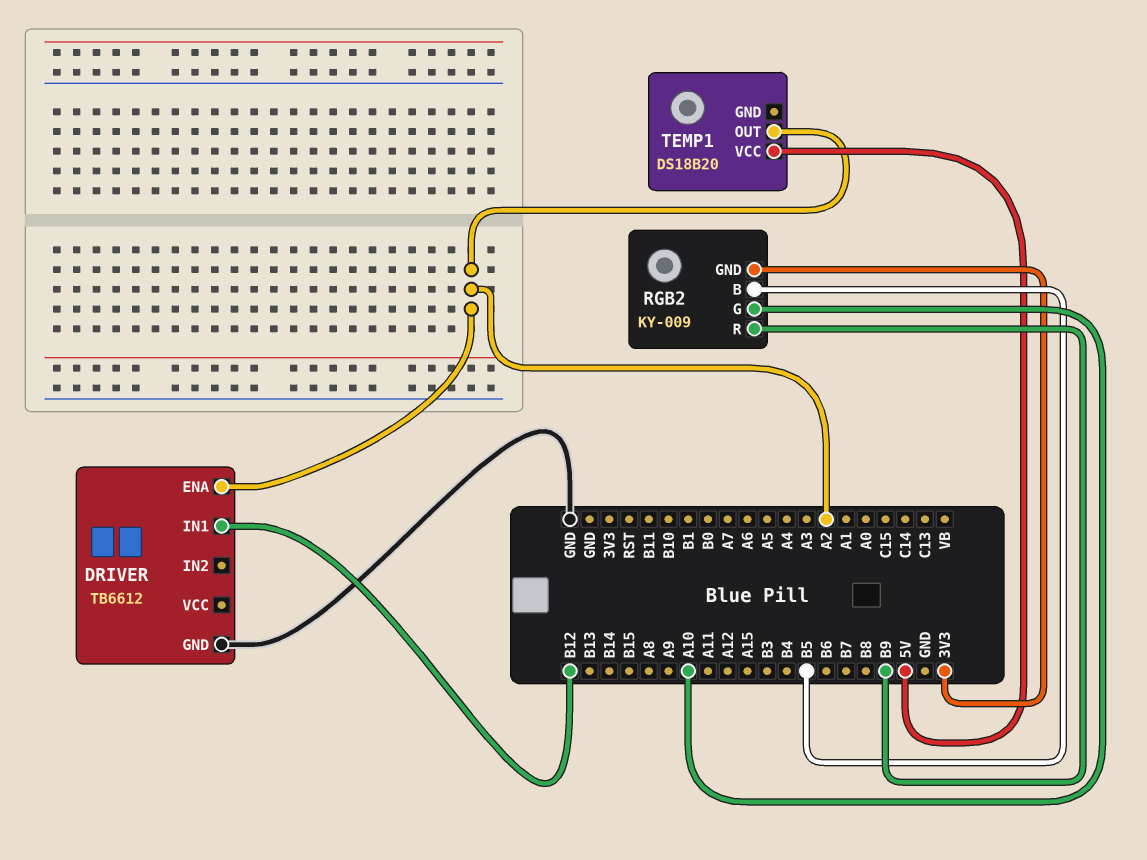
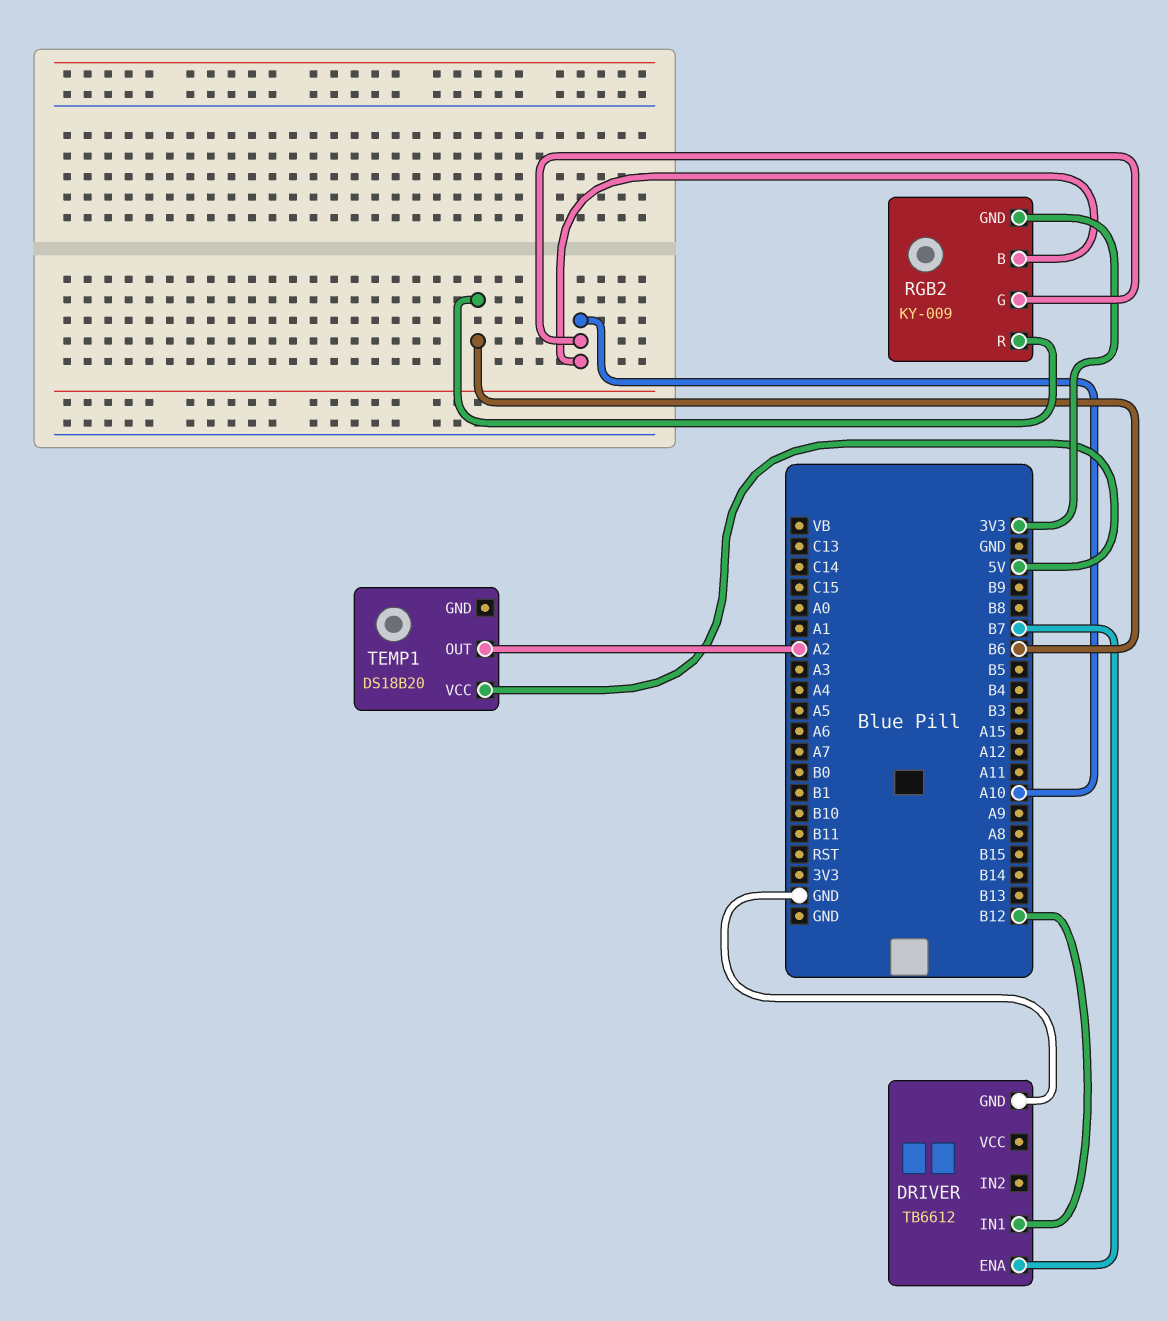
DRIVER pin ENA: A2 -> B7
RGB2 pin B: B5 -> A10
RGB2 pin R: B9 -> B6

